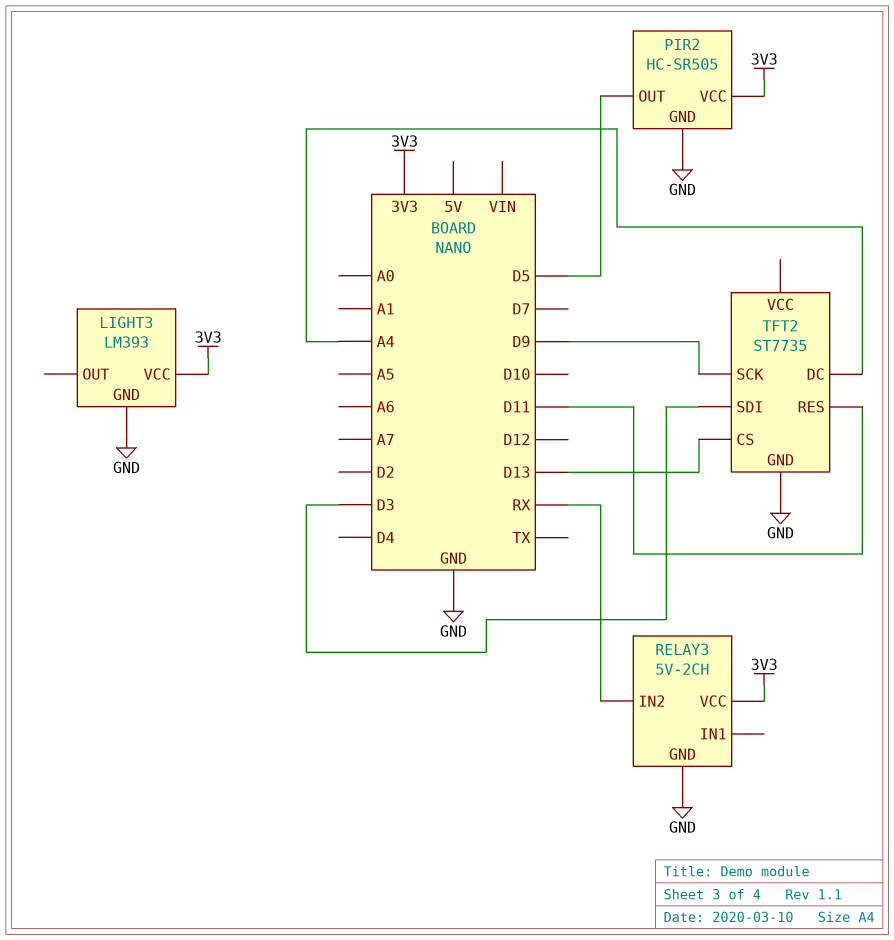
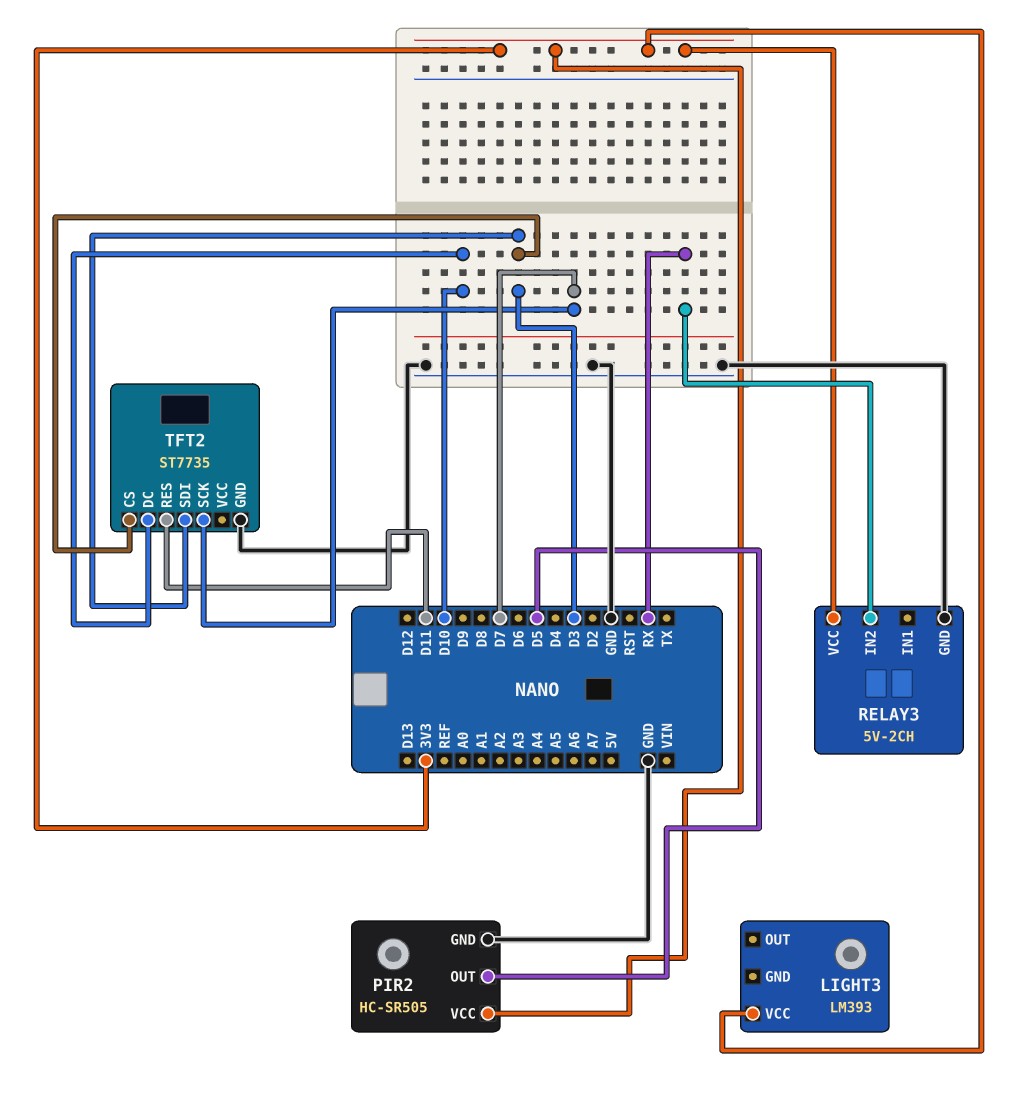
LIGHT3 pin GND: GND -> none
TFT2 pin CS: D13 -> D3
TFT2 pin DC: A4 -> D10
TFT2 pin SCK: D9 -> D7

